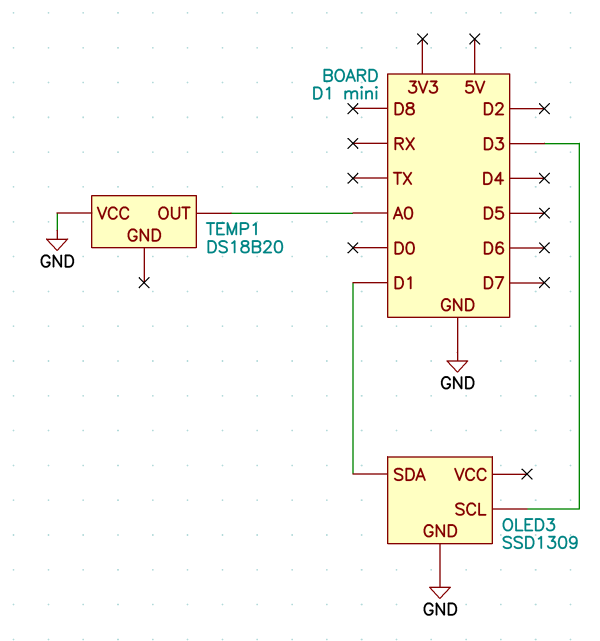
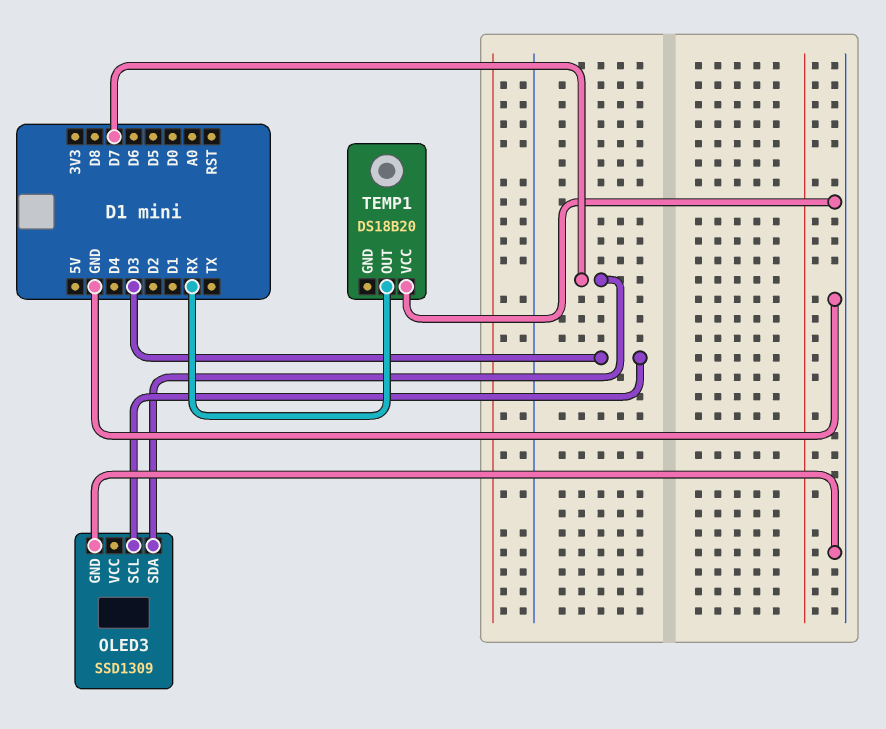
OLED3 pin SDA: D1 -> D7
TEMP1 pin OUT: A0 -> RX

